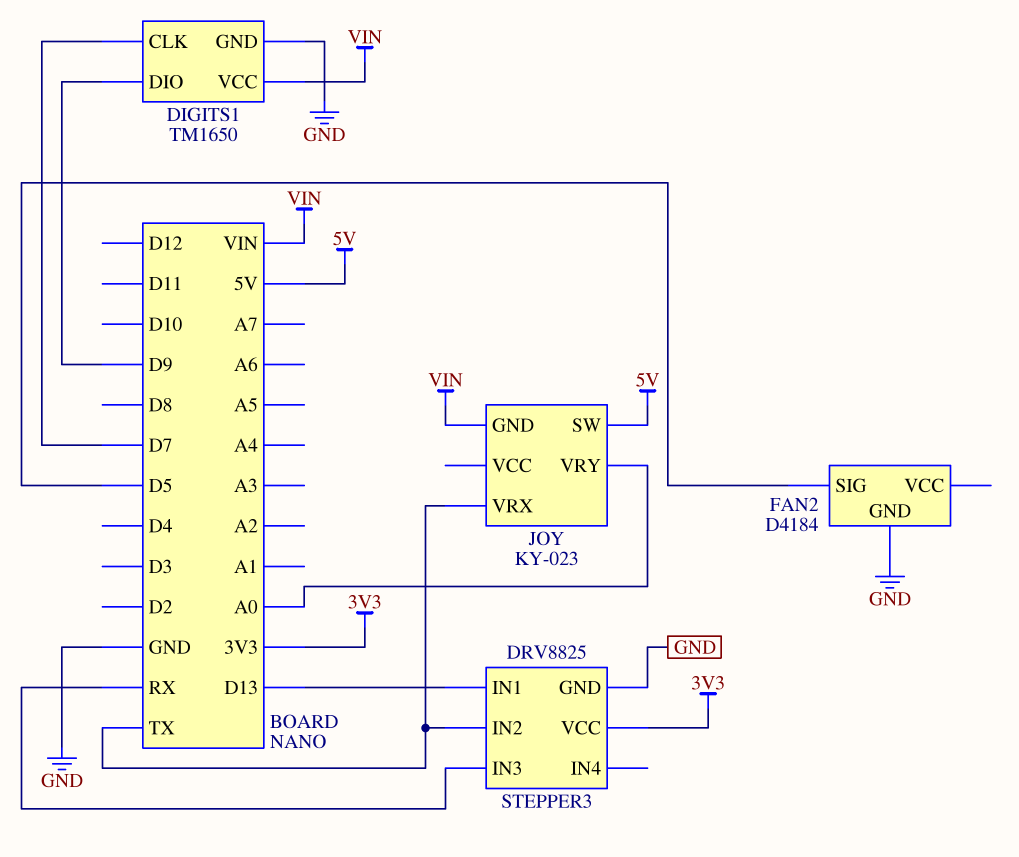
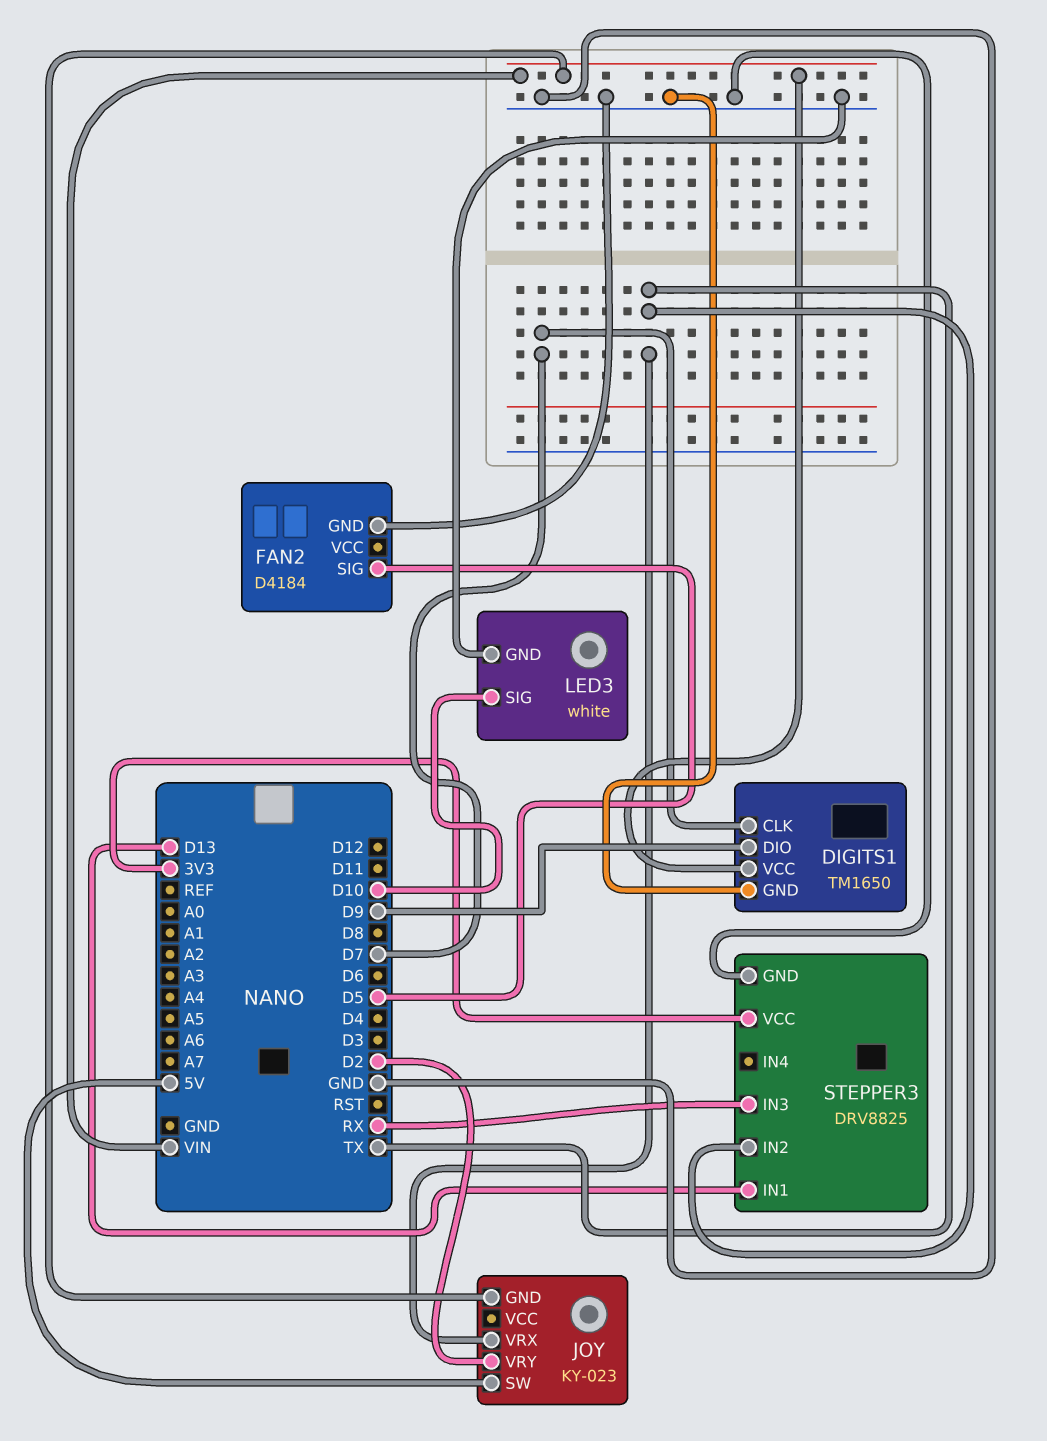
JOY pin VRY: A0 -> D2
LED3: none -> white
LED3 pin GND: none -> GND
LED3 pin SIG: none -> D10

